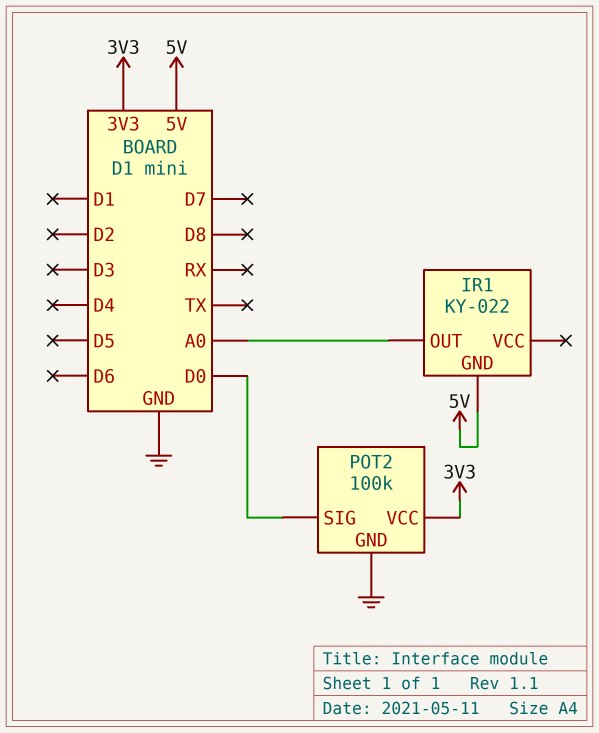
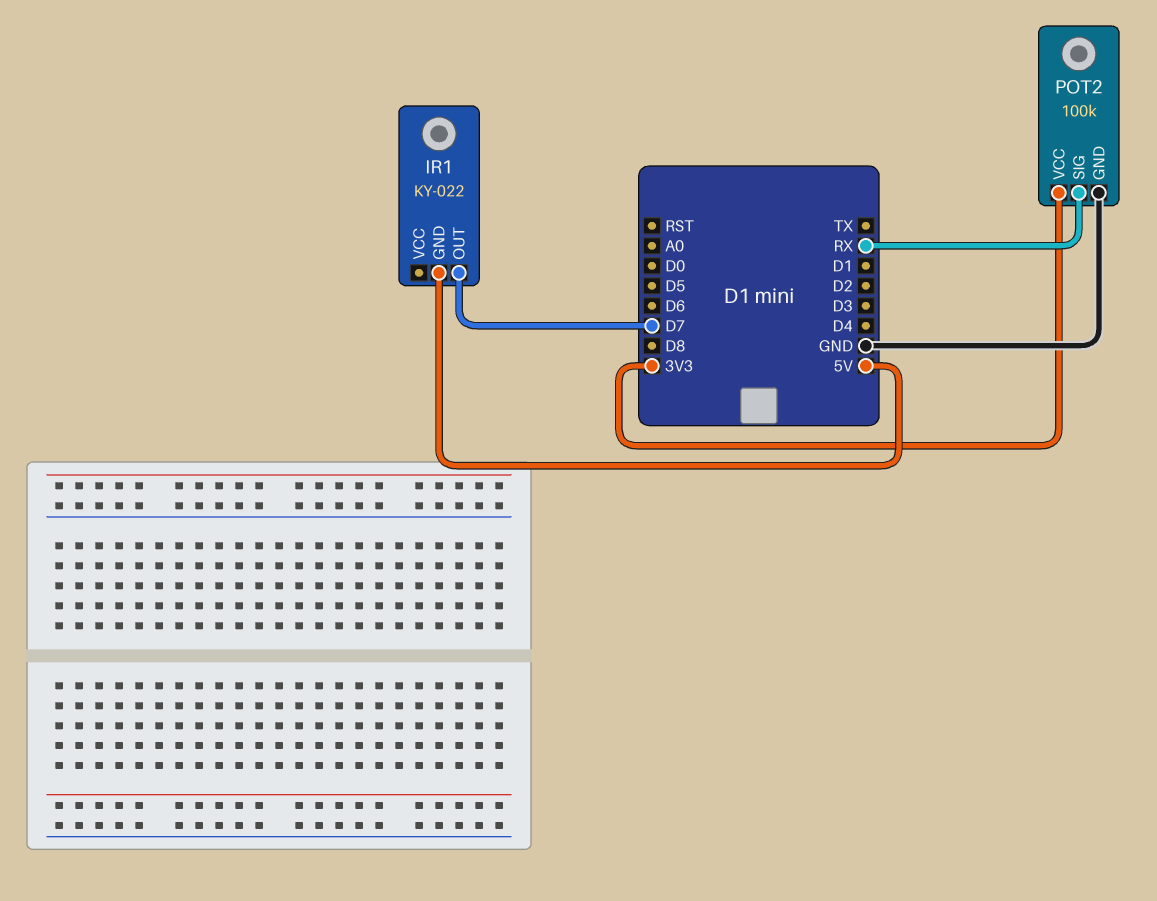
IR1 pin OUT: A0 -> D7
POT2 pin SIG: D0 -> RX

